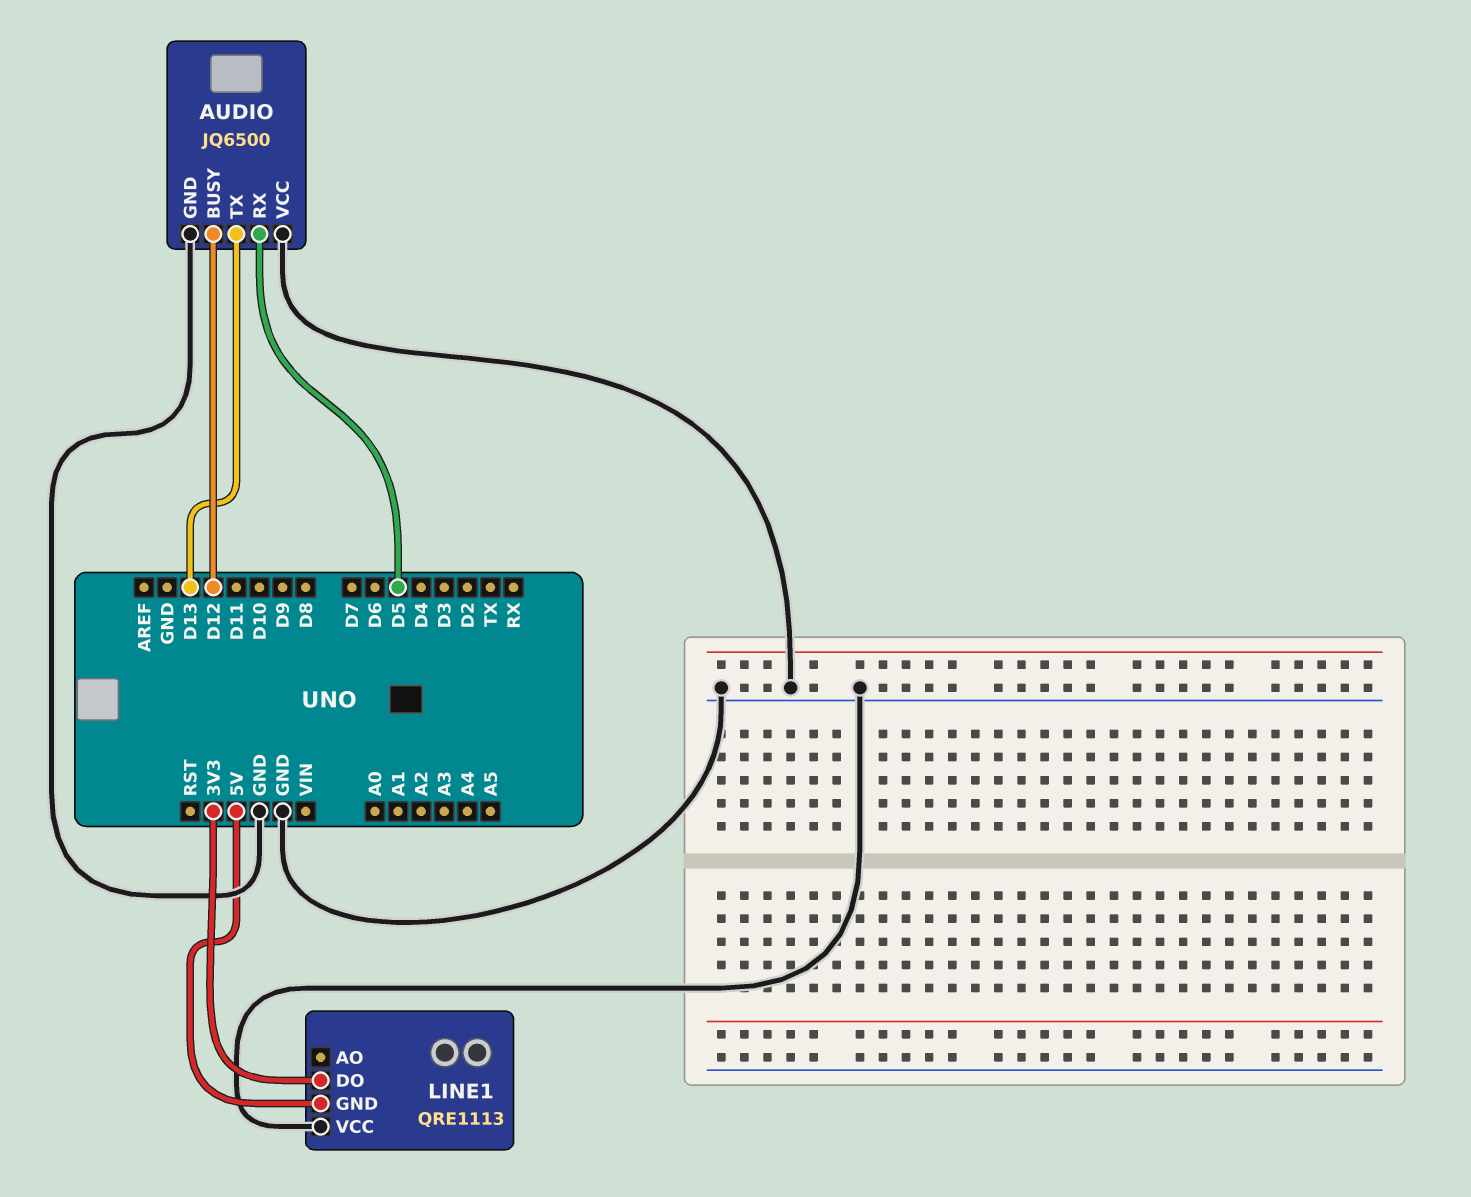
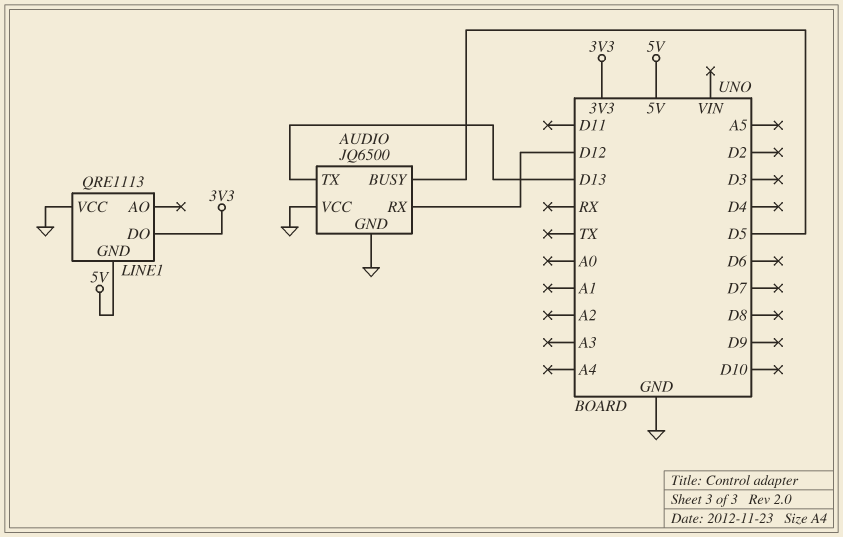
AUDIO pin BUSY: D12 -> D5
AUDIO pin RX: D5 -> D12

